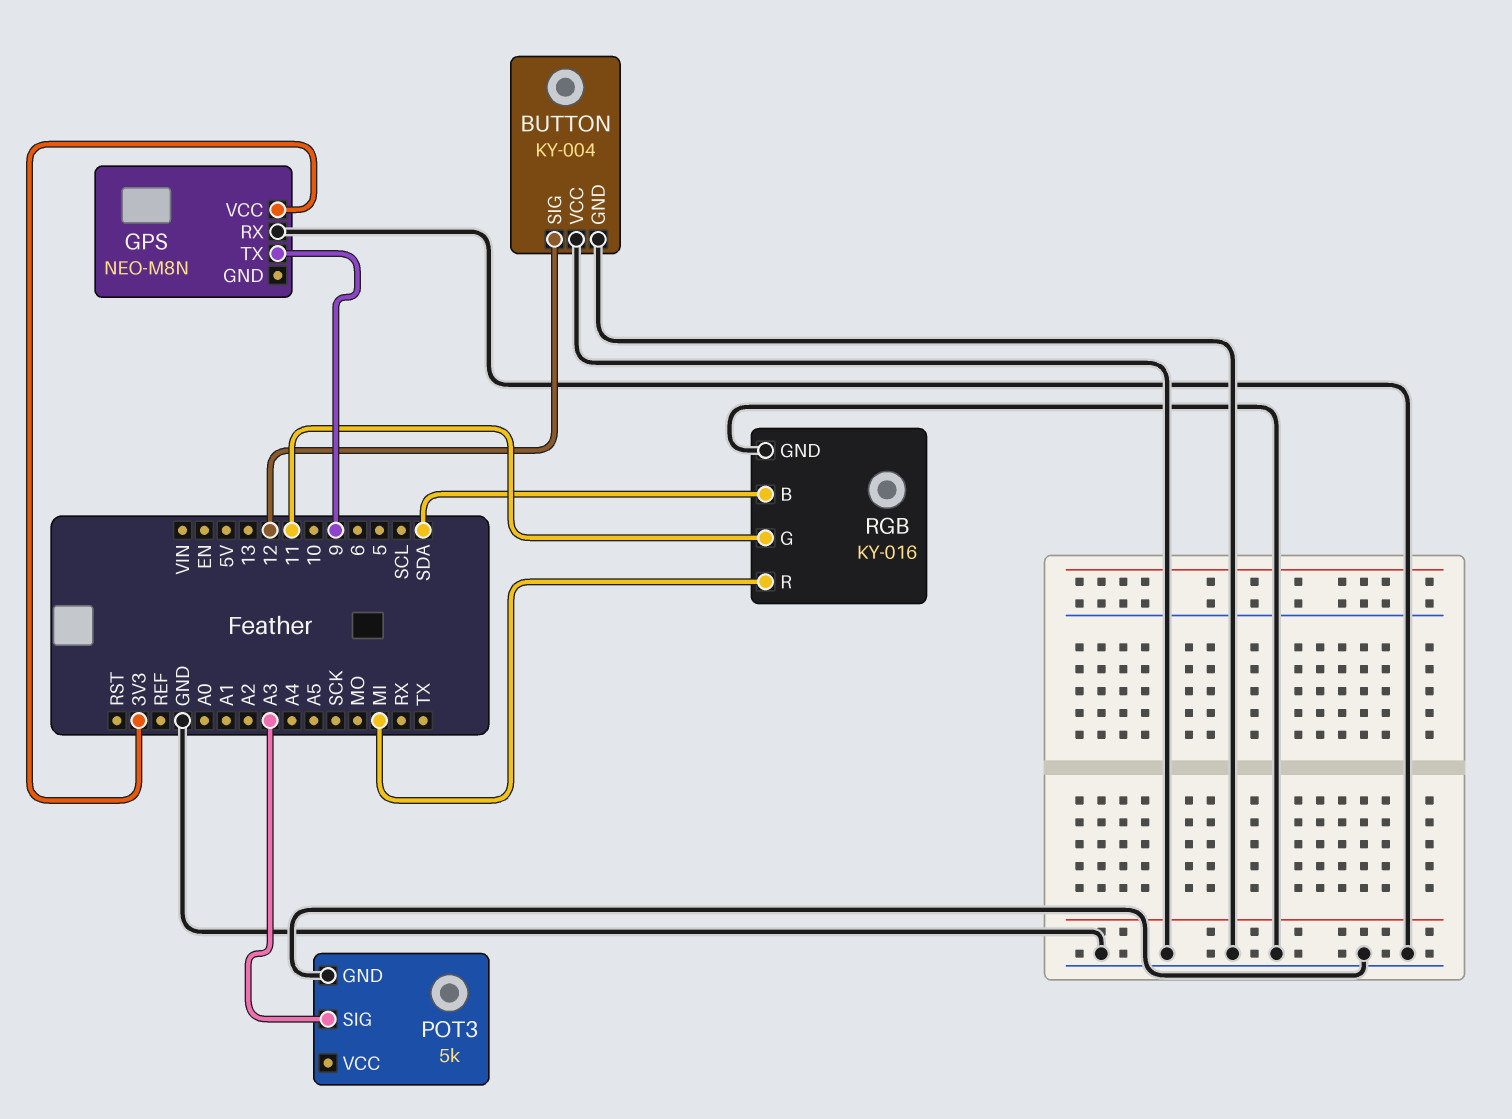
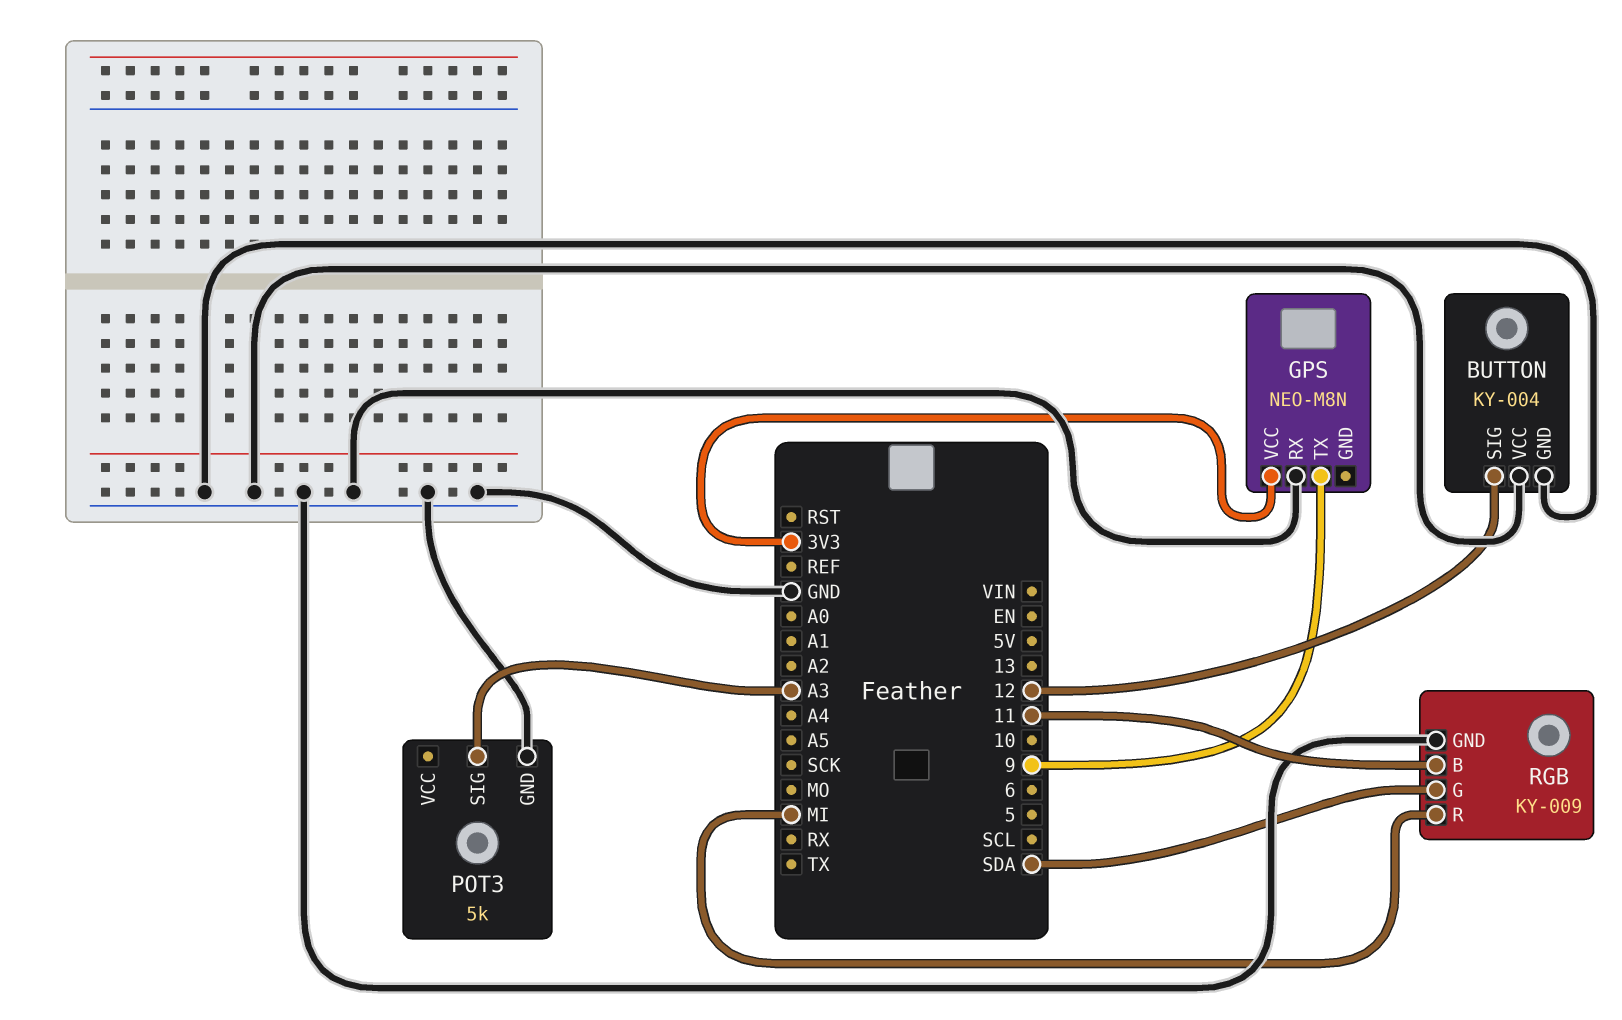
RGB: KY-016 -> KY-009
RGB pin B: SDA -> 11
RGB pin G: 11 -> SDA

